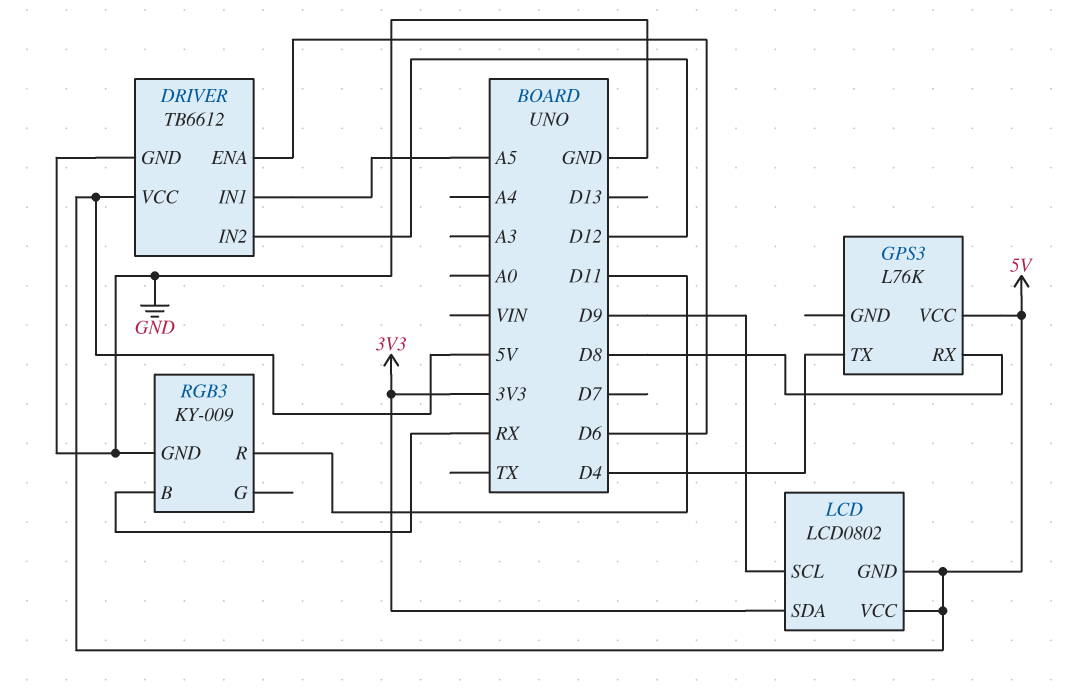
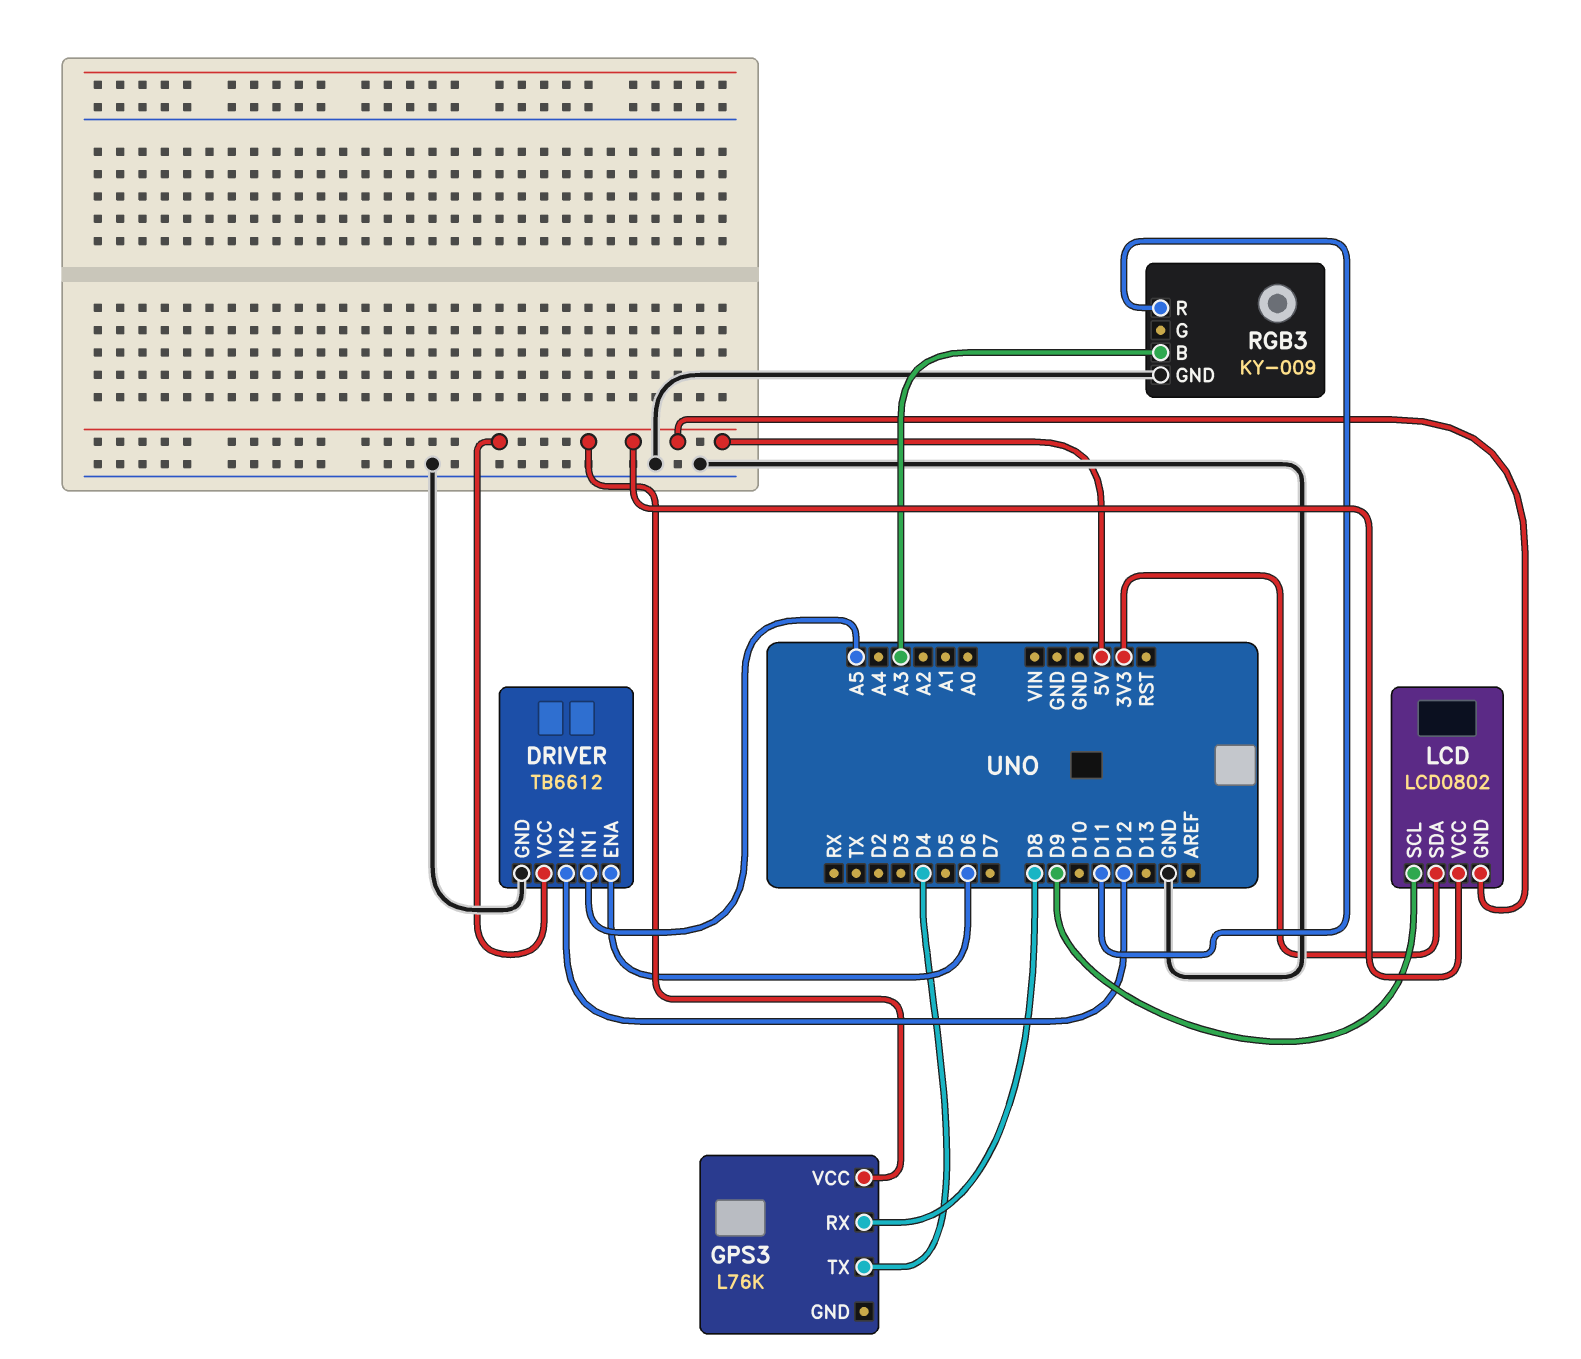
RGB3 pin B: RX -> A3

